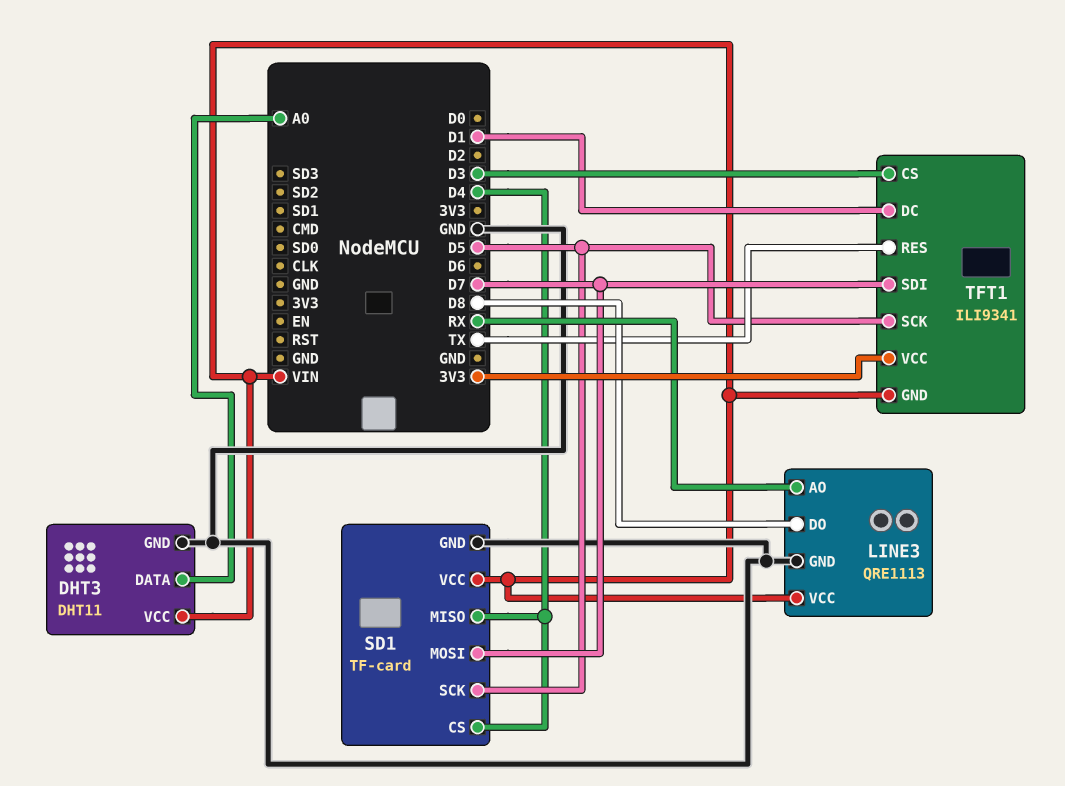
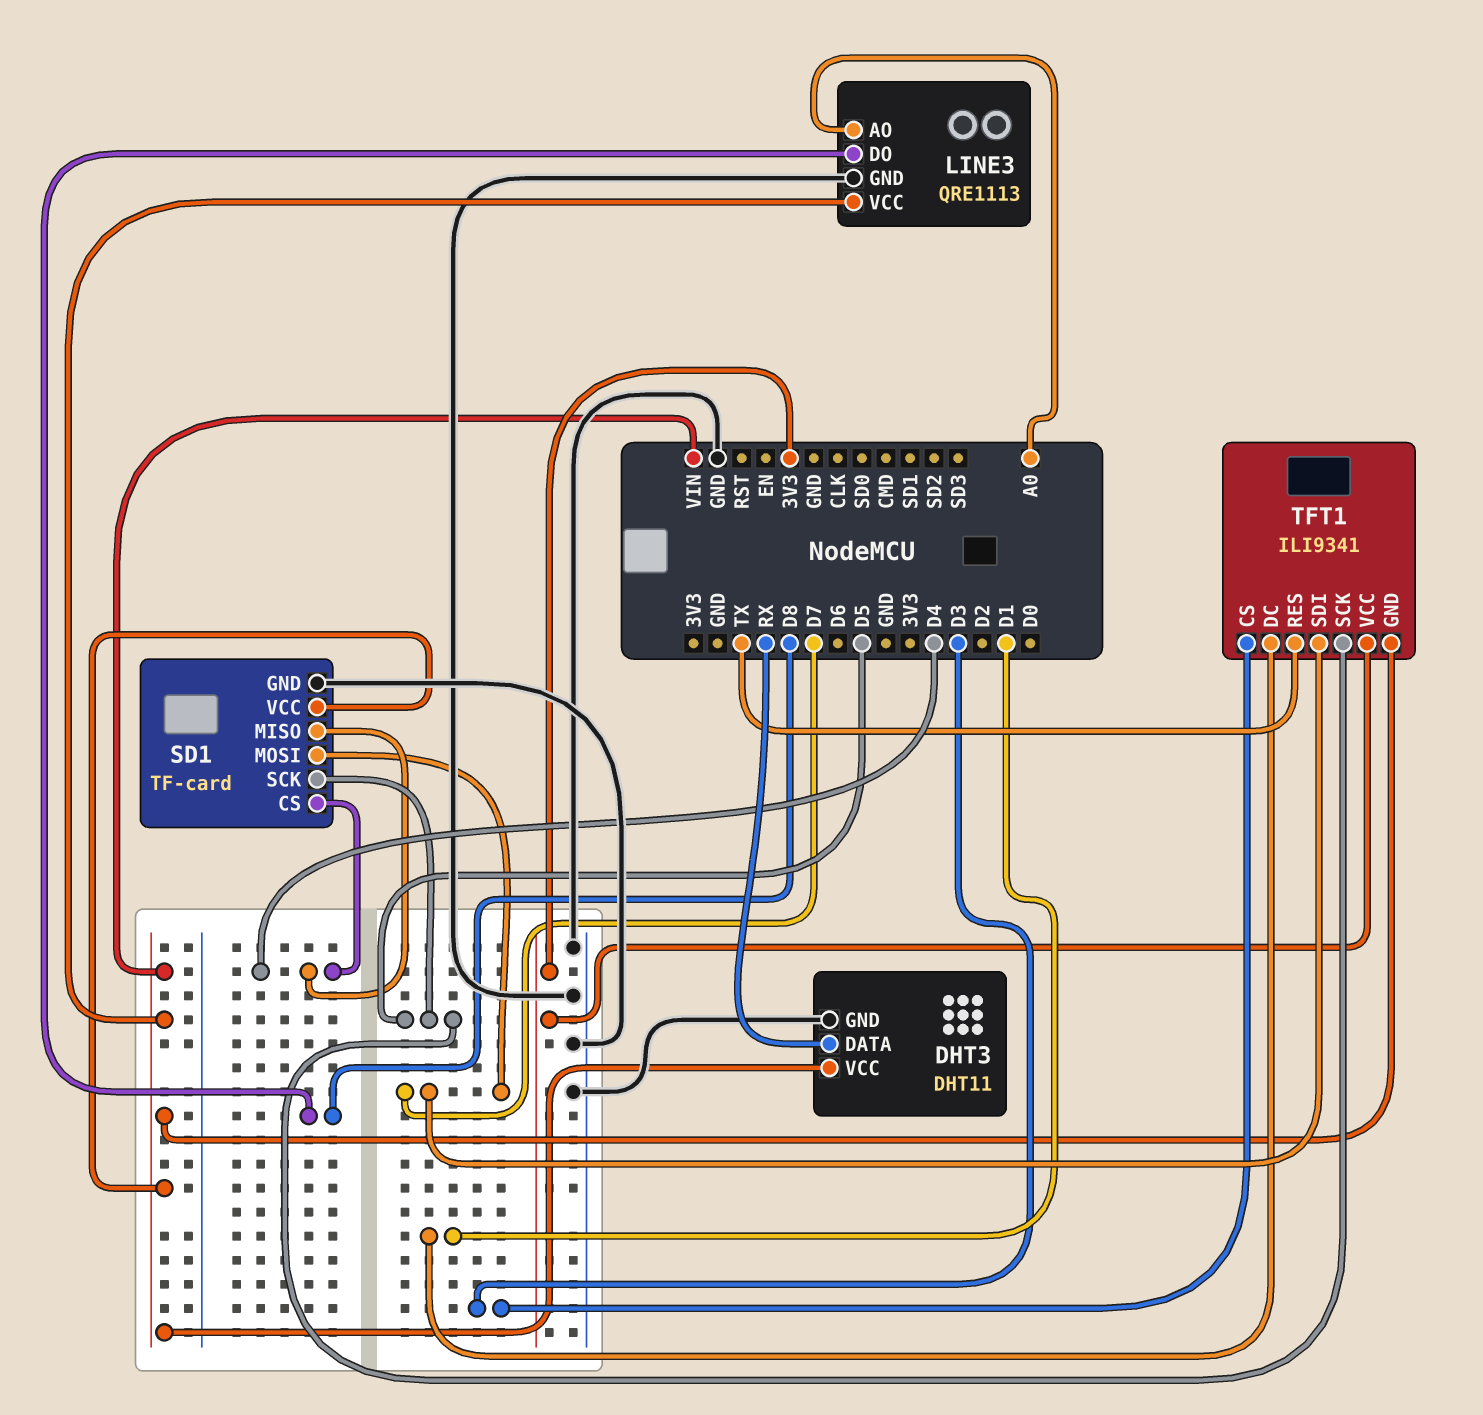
DHT3 pin DATA: A0 -> RX
LINE3 pin AO: RX -> A0

